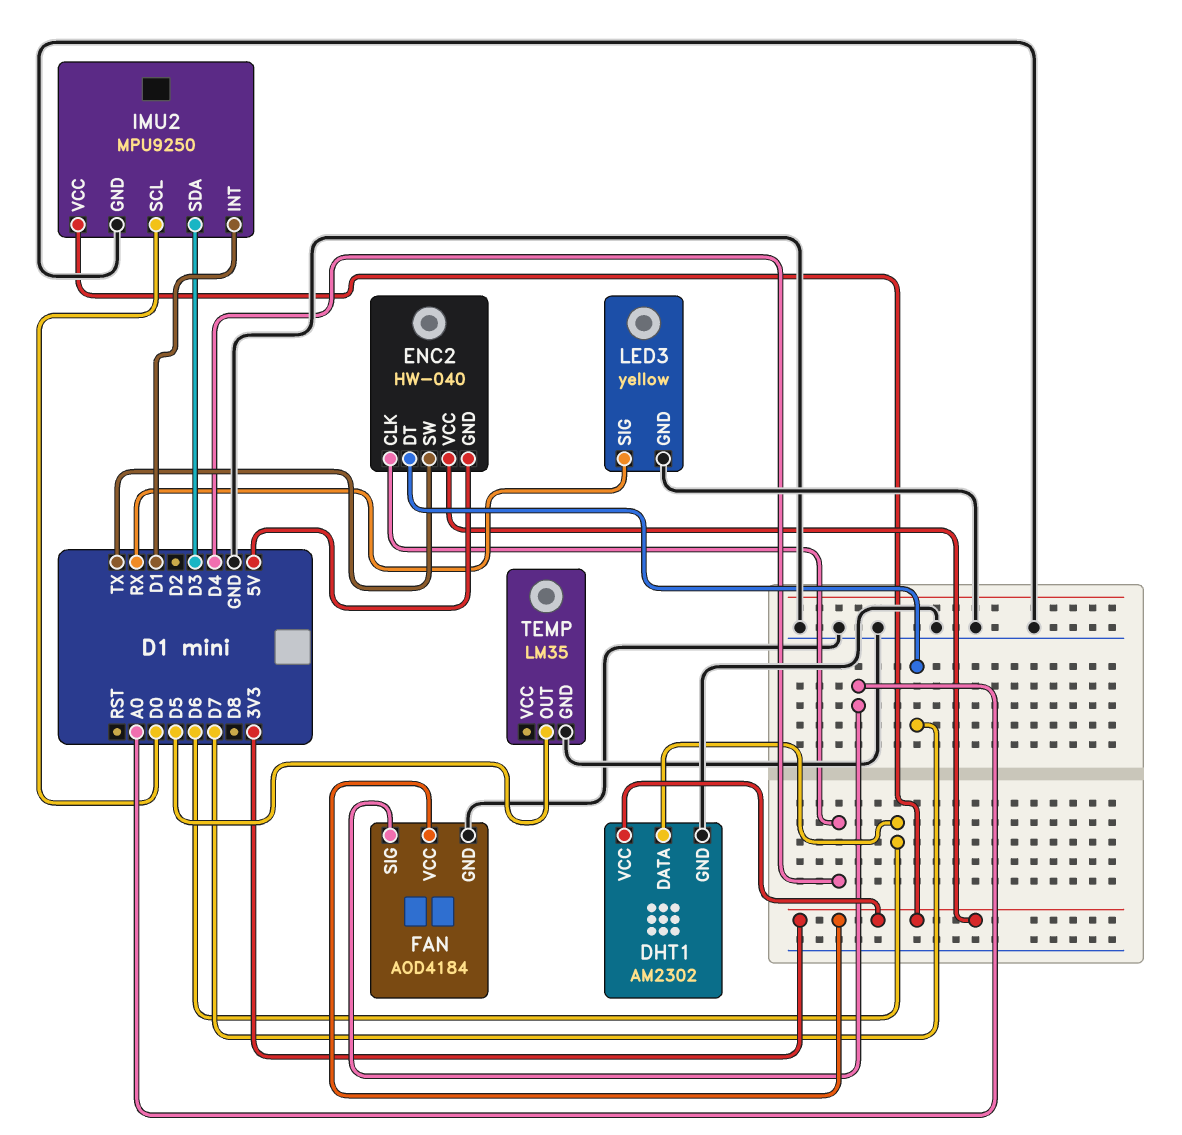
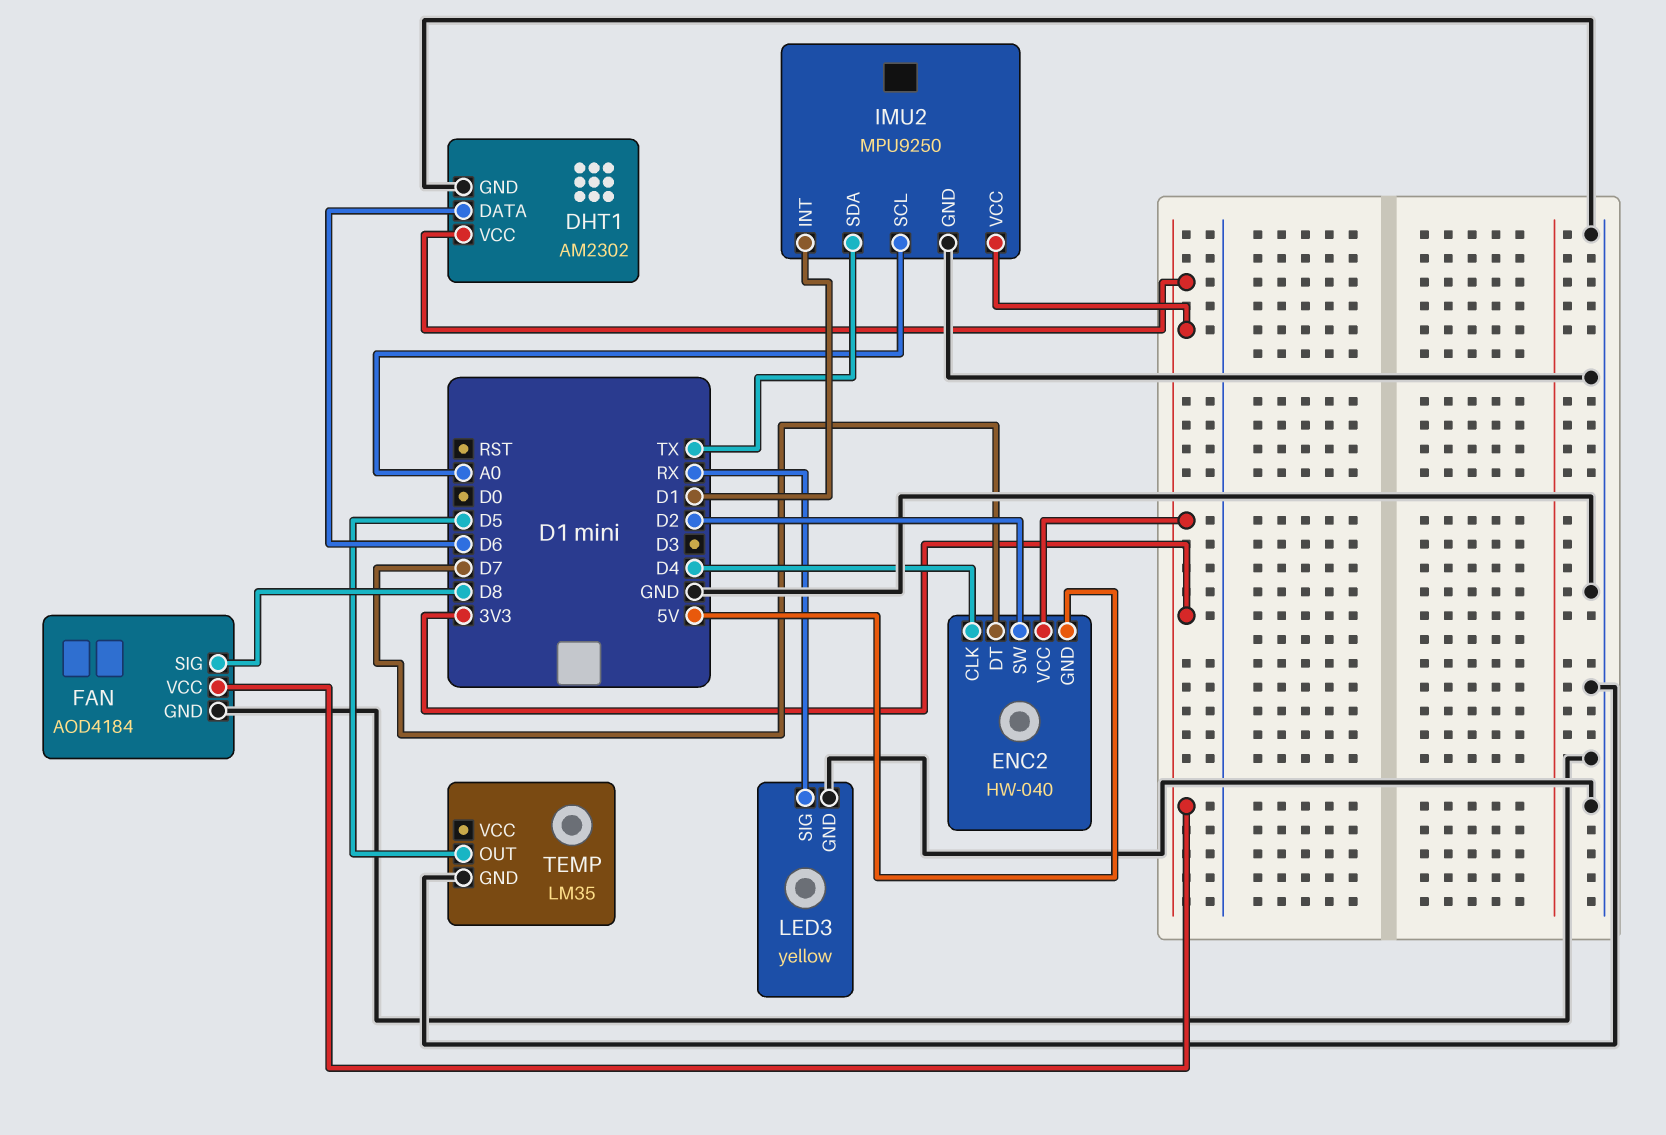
ENC2 pin SW: TX -> D2
FAN pin SIG: A0 -> D8
IMU2 pin SCL: D0 -> A0
IMU2 pin SDA: D3 -> TX

